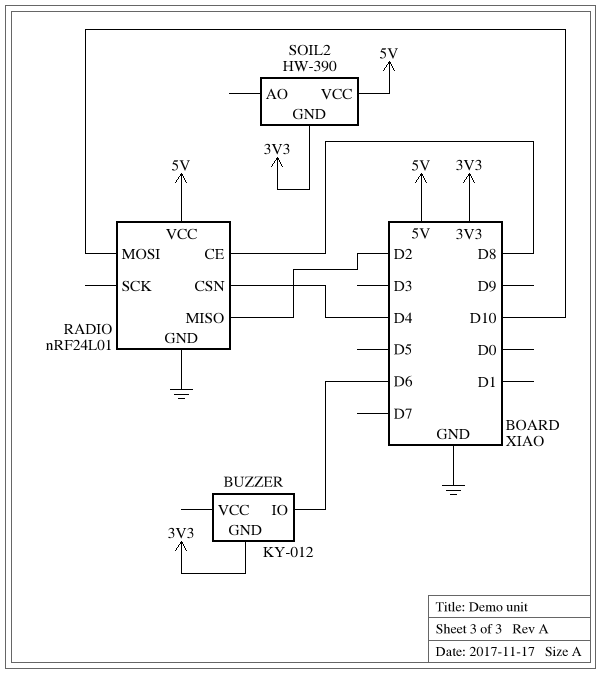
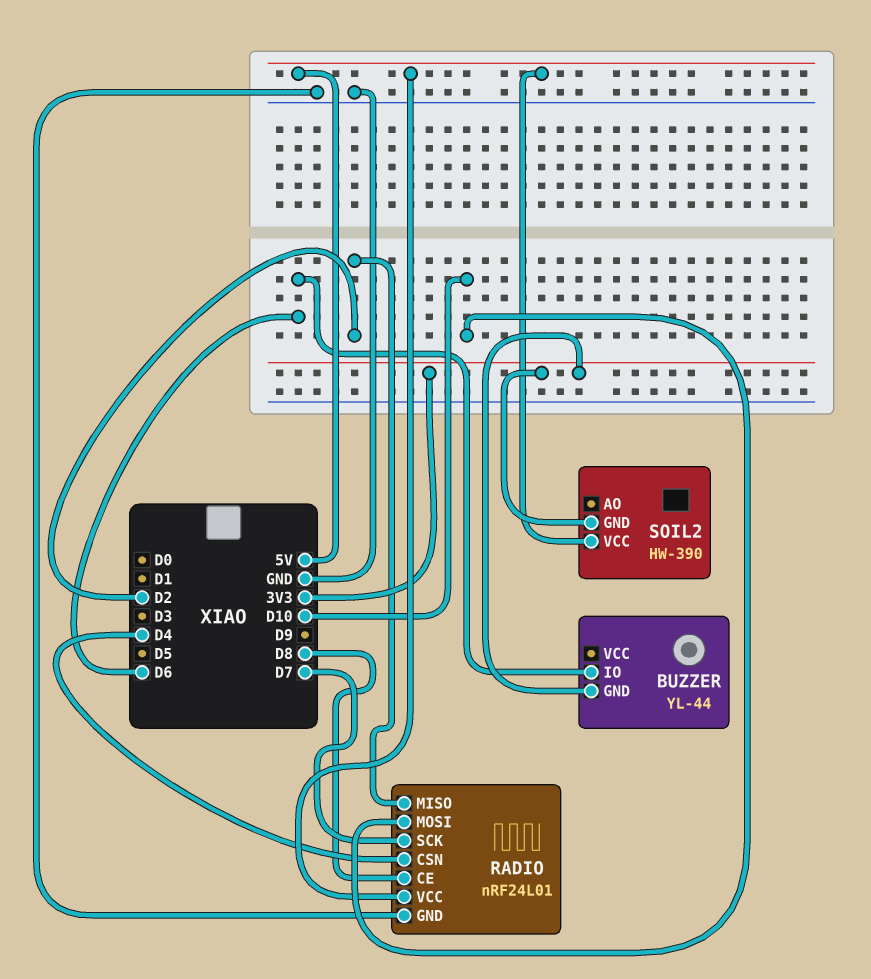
BUZZER: KY-012 -> YL-44
RADIO pin SCK: none -> D7

